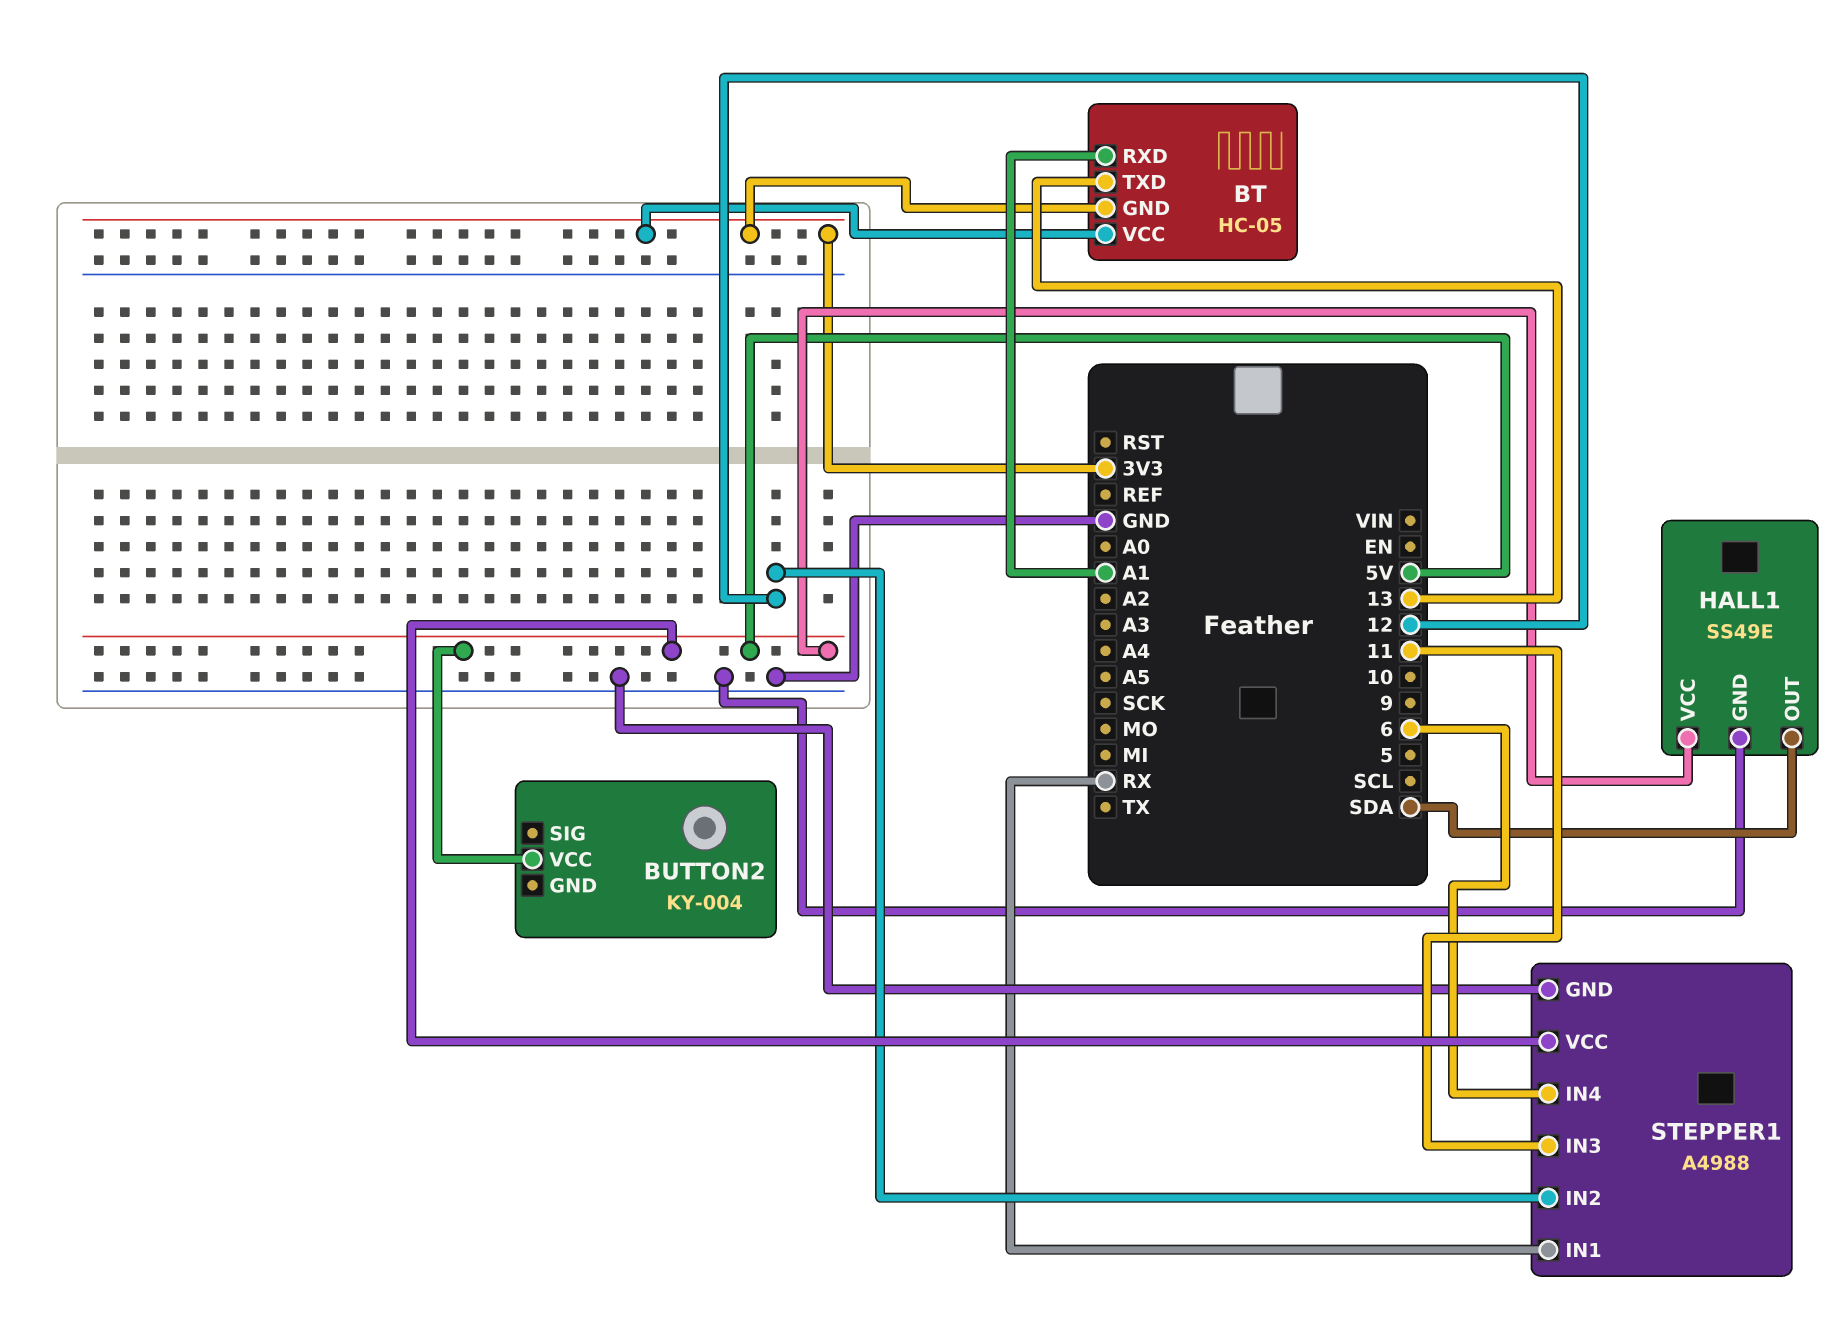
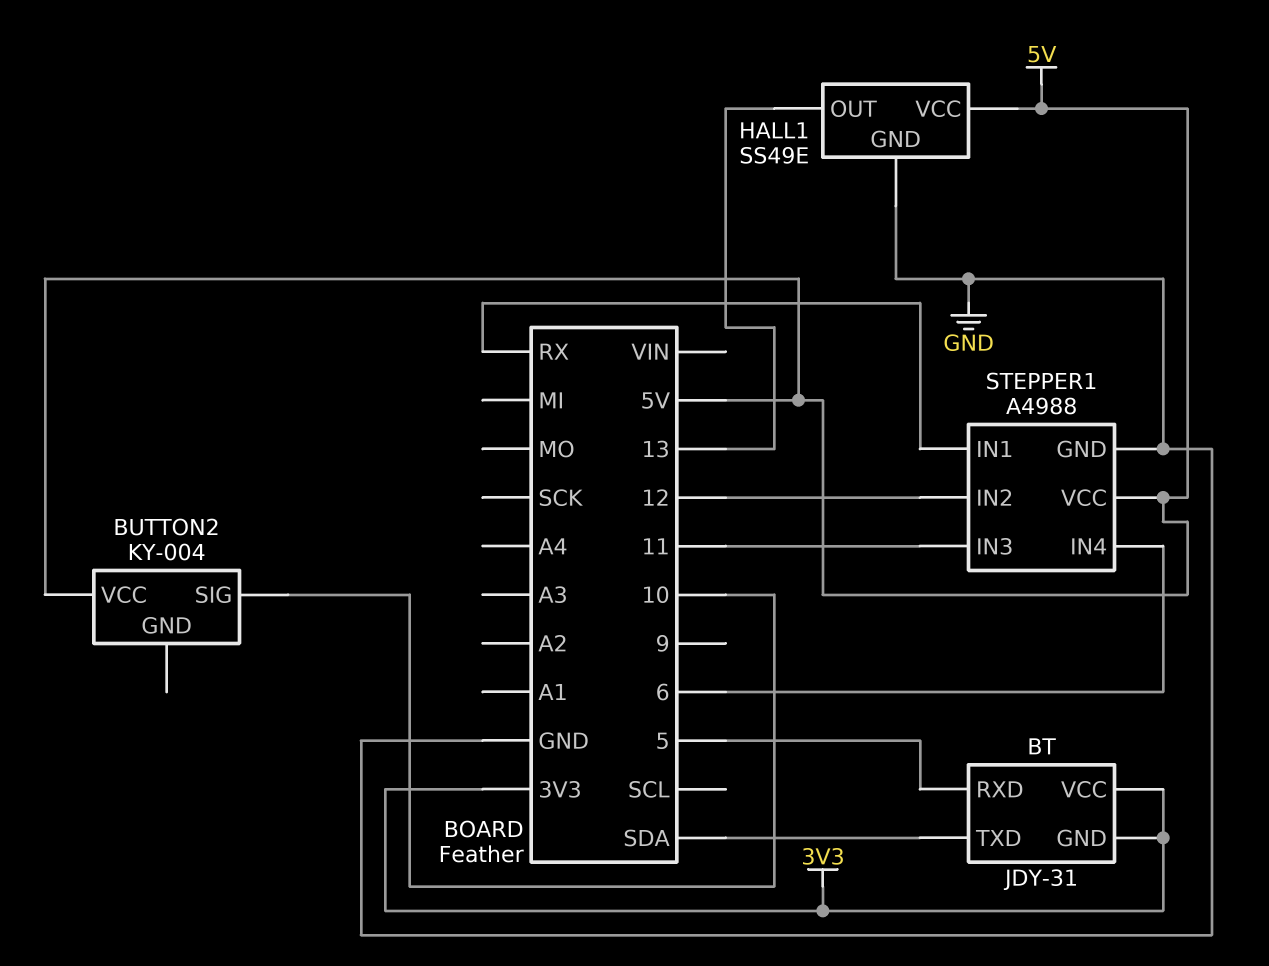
BT: HC-05 -> JDY-31
BT pin RXD: A1 -> 5
BT pin TXD: 13 -> SDA
BUTTON2 pin SIG: none -> 10
HALL1 pin OUT: SDA -> 13

